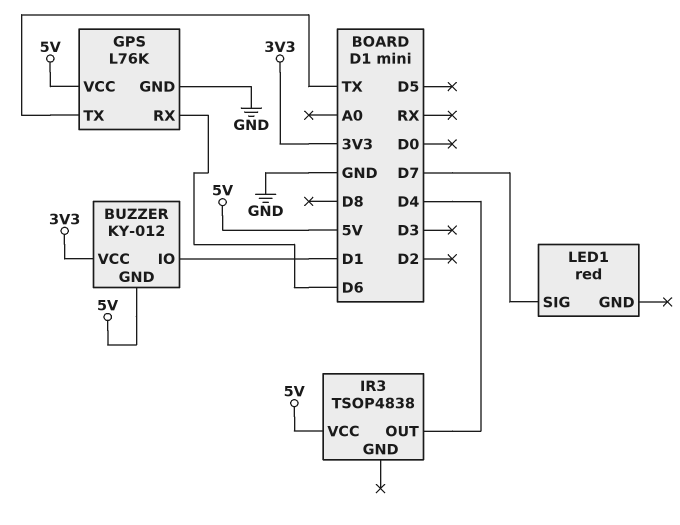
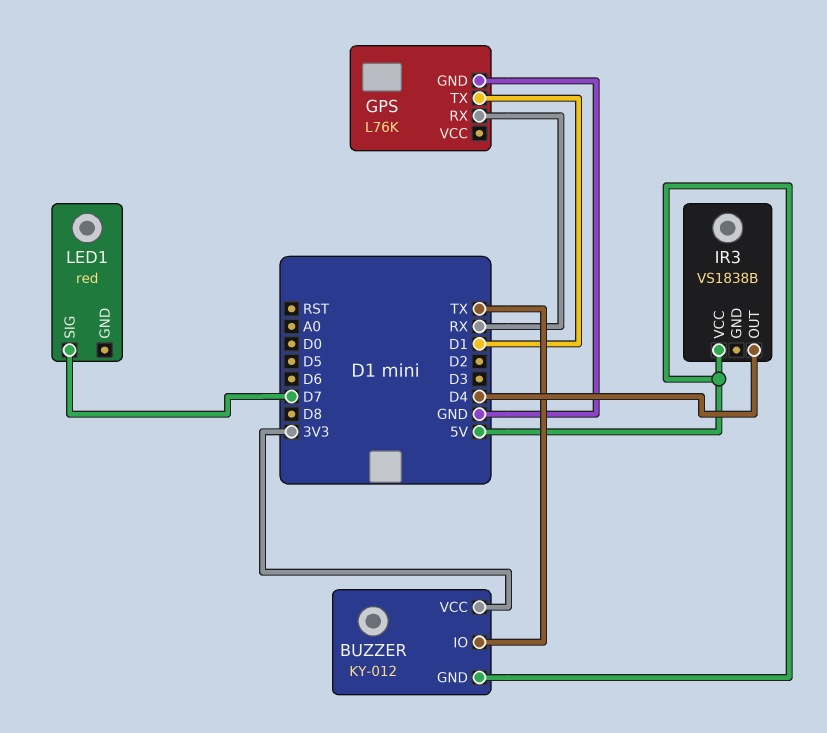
BUZZER pin IO: D1 -> TX
GPS pin RX: D6 -> RX
GPS pin TX: TX -> D1
GPS pin VCC: 5V -> none
IR3: TSOP4838 -> VS1838B

